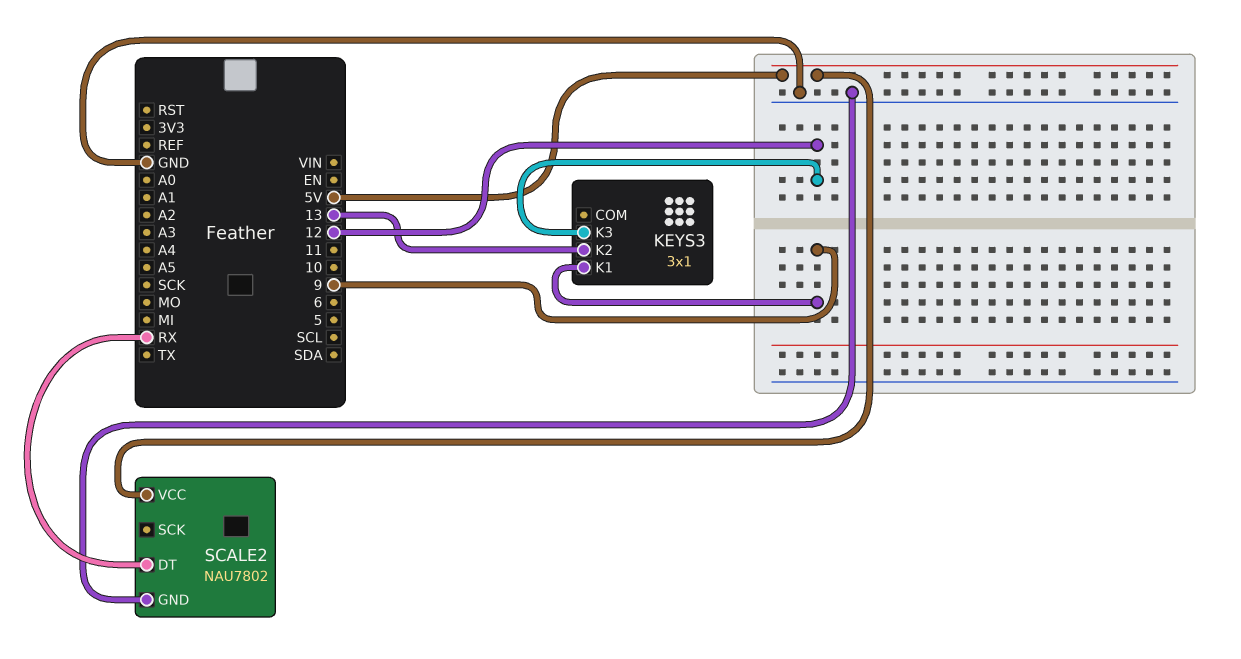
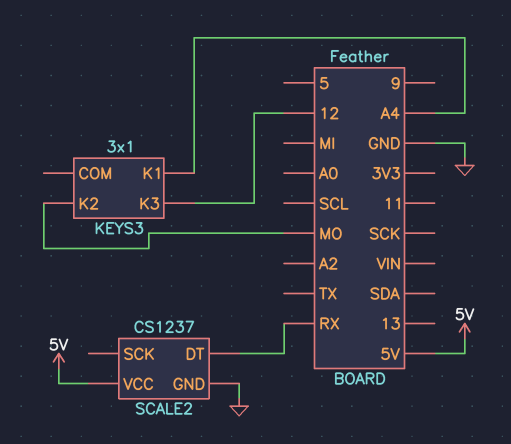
KEYS3 pin K1: 9 -> A4
KEYS3 pin K2: 13 -> MO
SCALE2: NAU7802 -> CS1237

